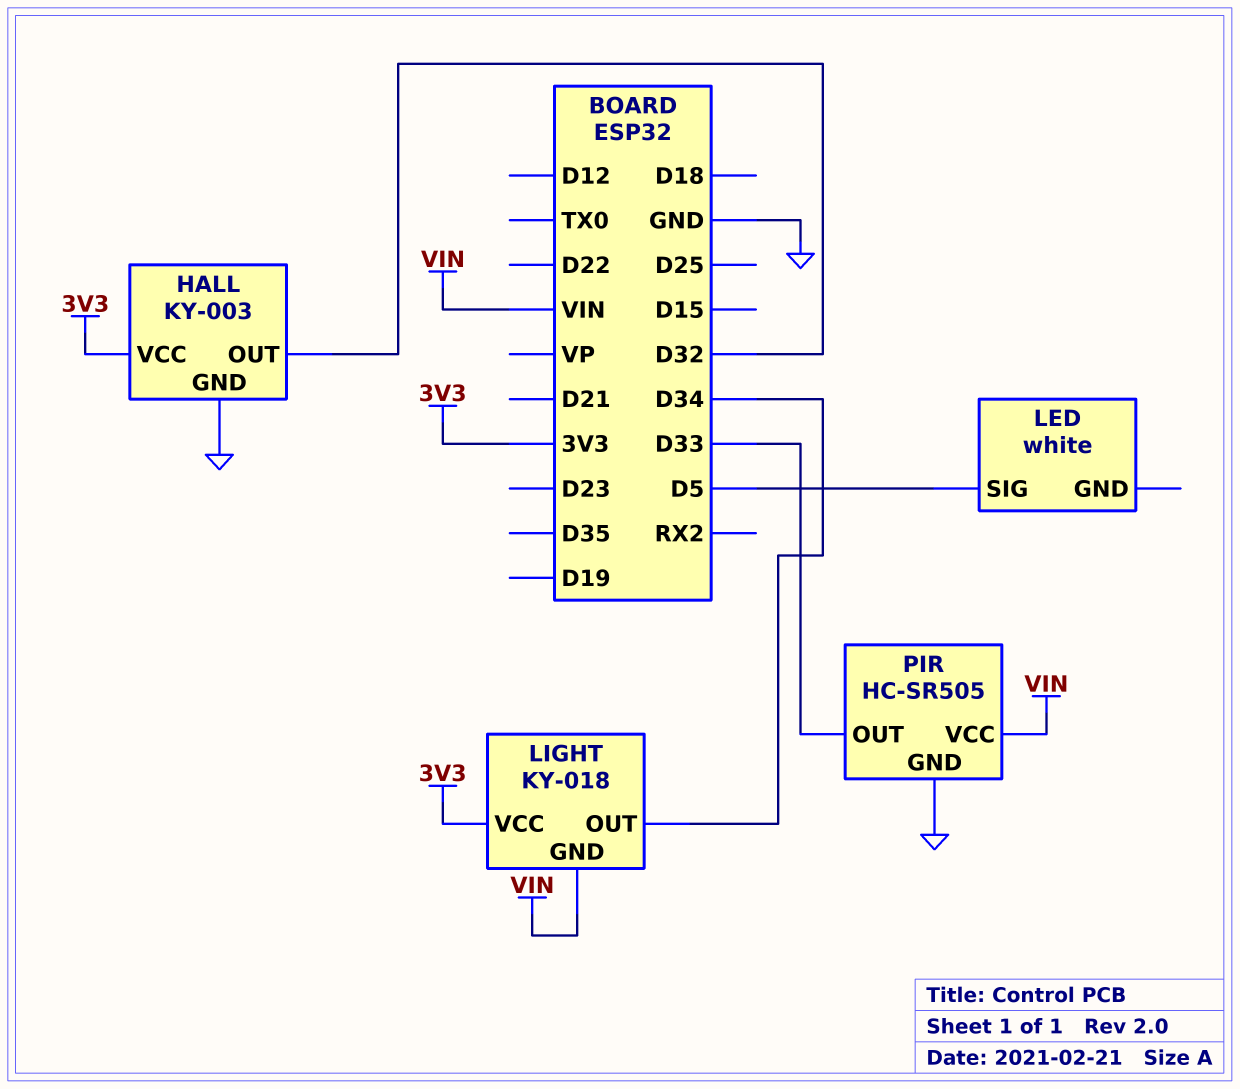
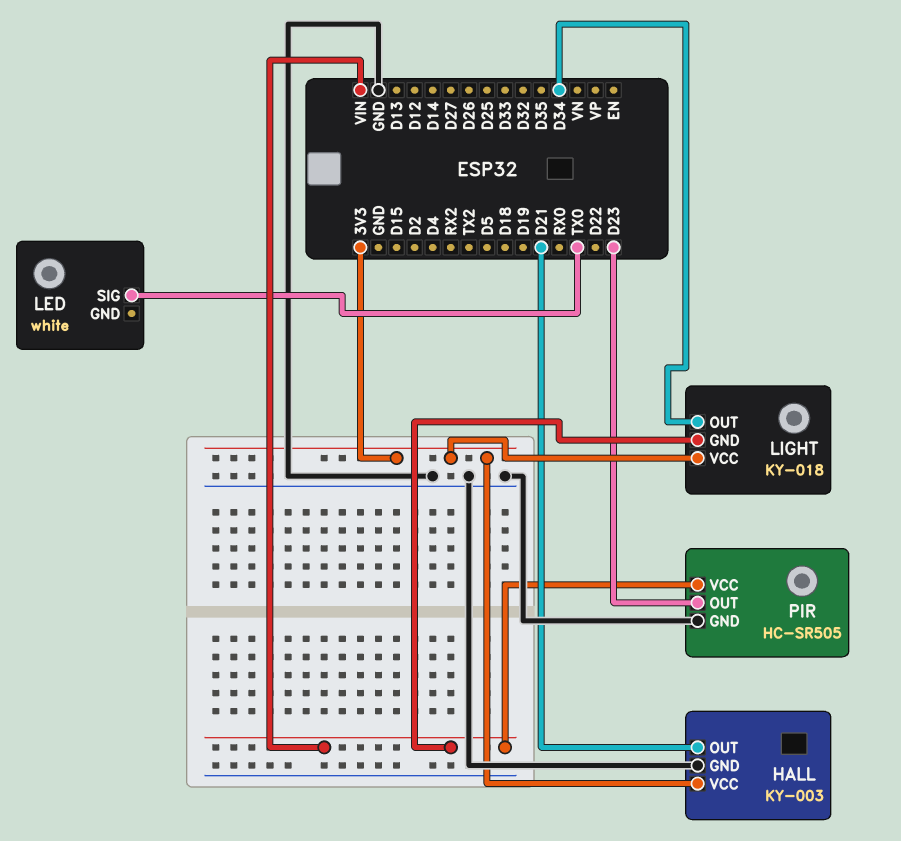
HALL pin OUT: D32 -> D21
LED pin SIG: D5 -> TX0
PIR pin OUT: D33 -> D23

